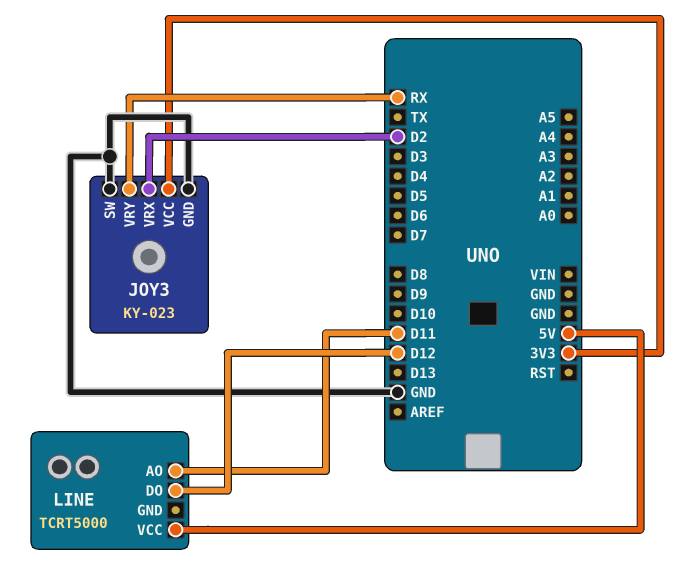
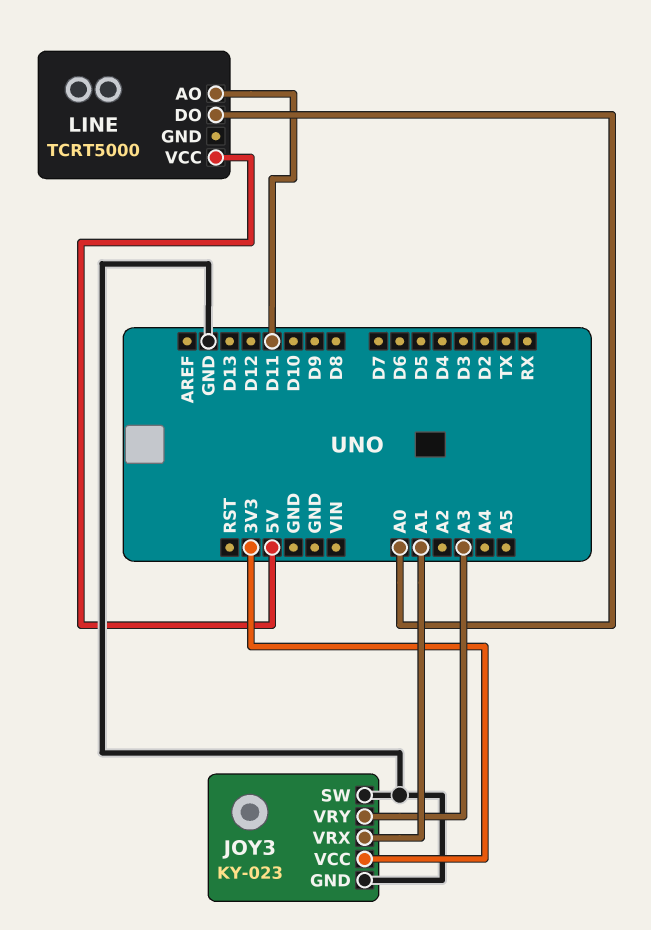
JOY3 pin VRX: D2 -> A1
JOY3 pin VRY: RX -> A3
LINE pin DO: D12 -> A0

